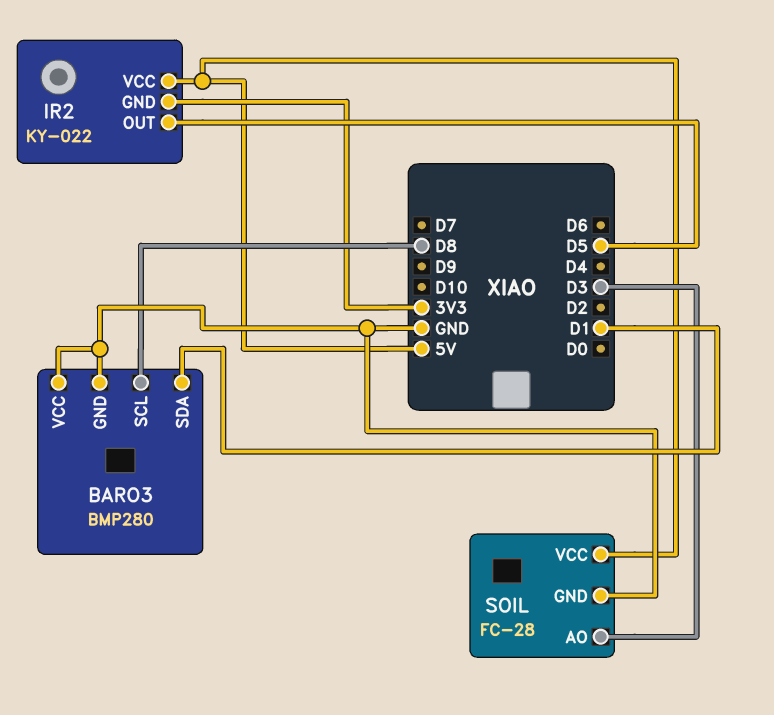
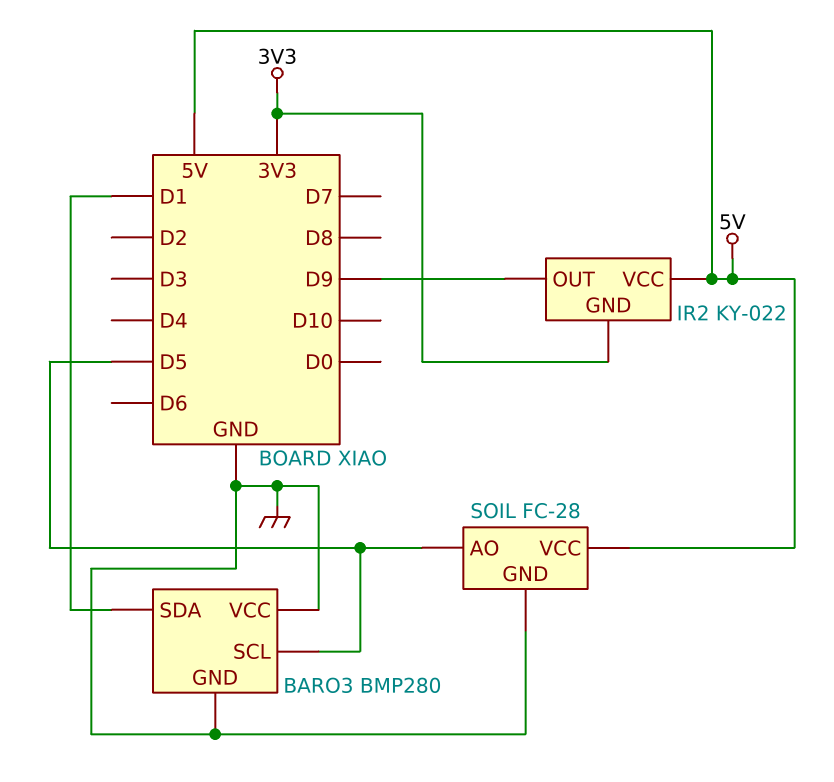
BARO3 pin SCL: D8 -> D5
IR2 pin OUT: D5 -> D9
SOIL pin AO: D3 -> D5

